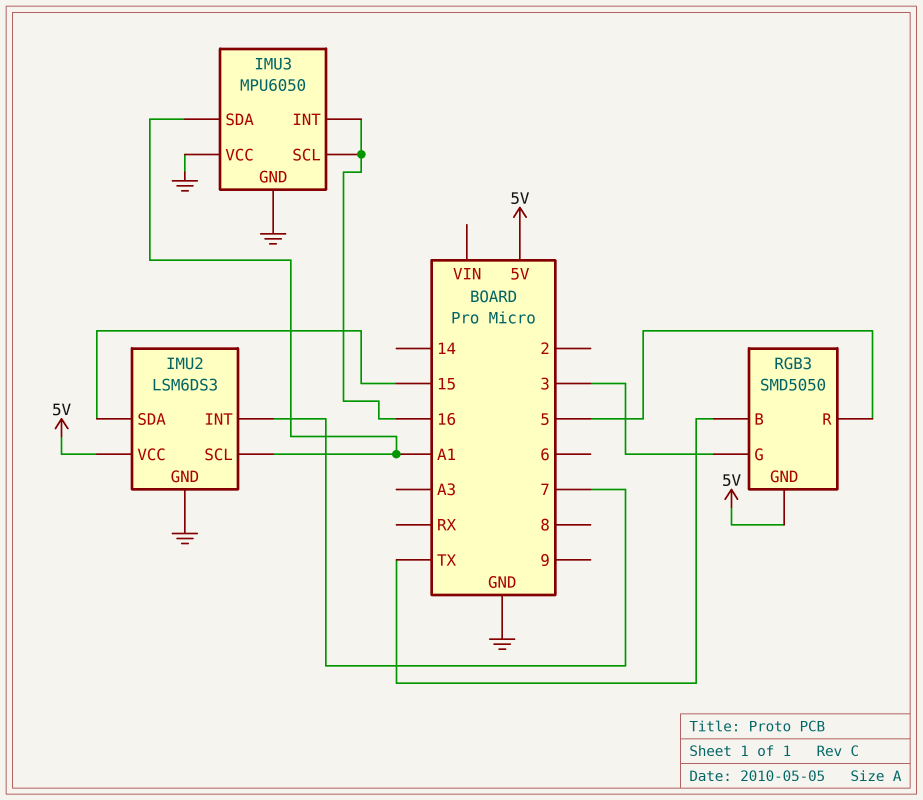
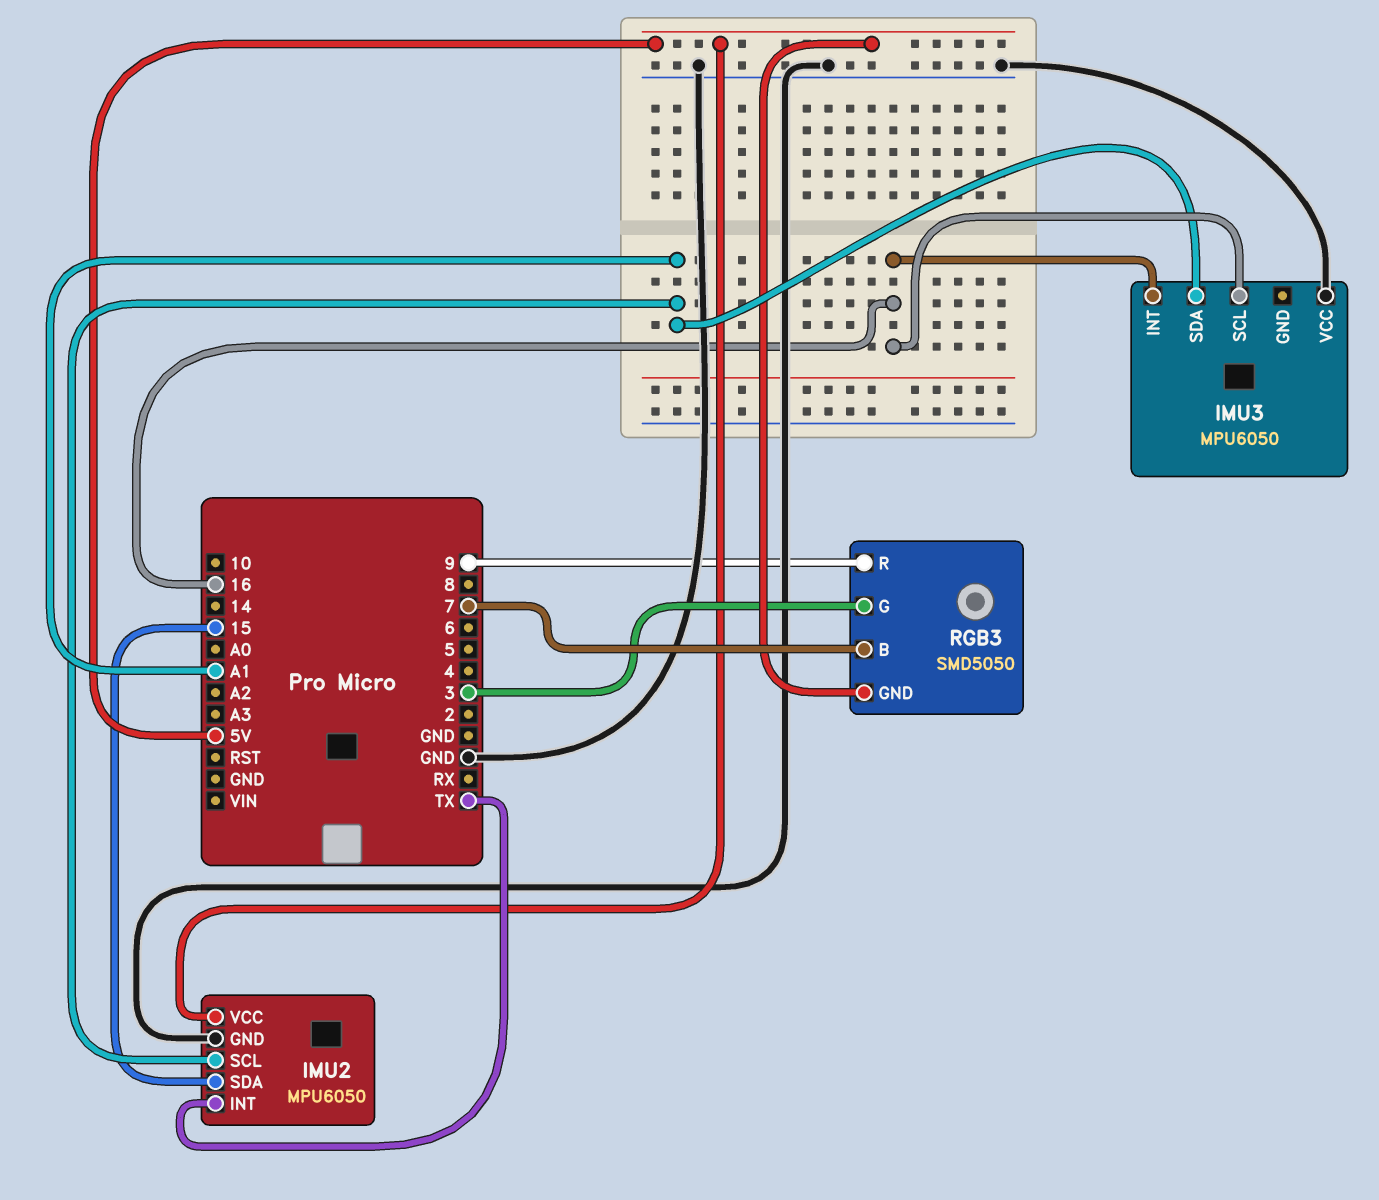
IMU2: LSM6DS3 -> MPU6050
IMU2 pin INT: 7 -> TX
IMU3 pin GND: GND -> none
RGB3 pin B: TX -> 7
RGB3 pin R: 5 -> 9

